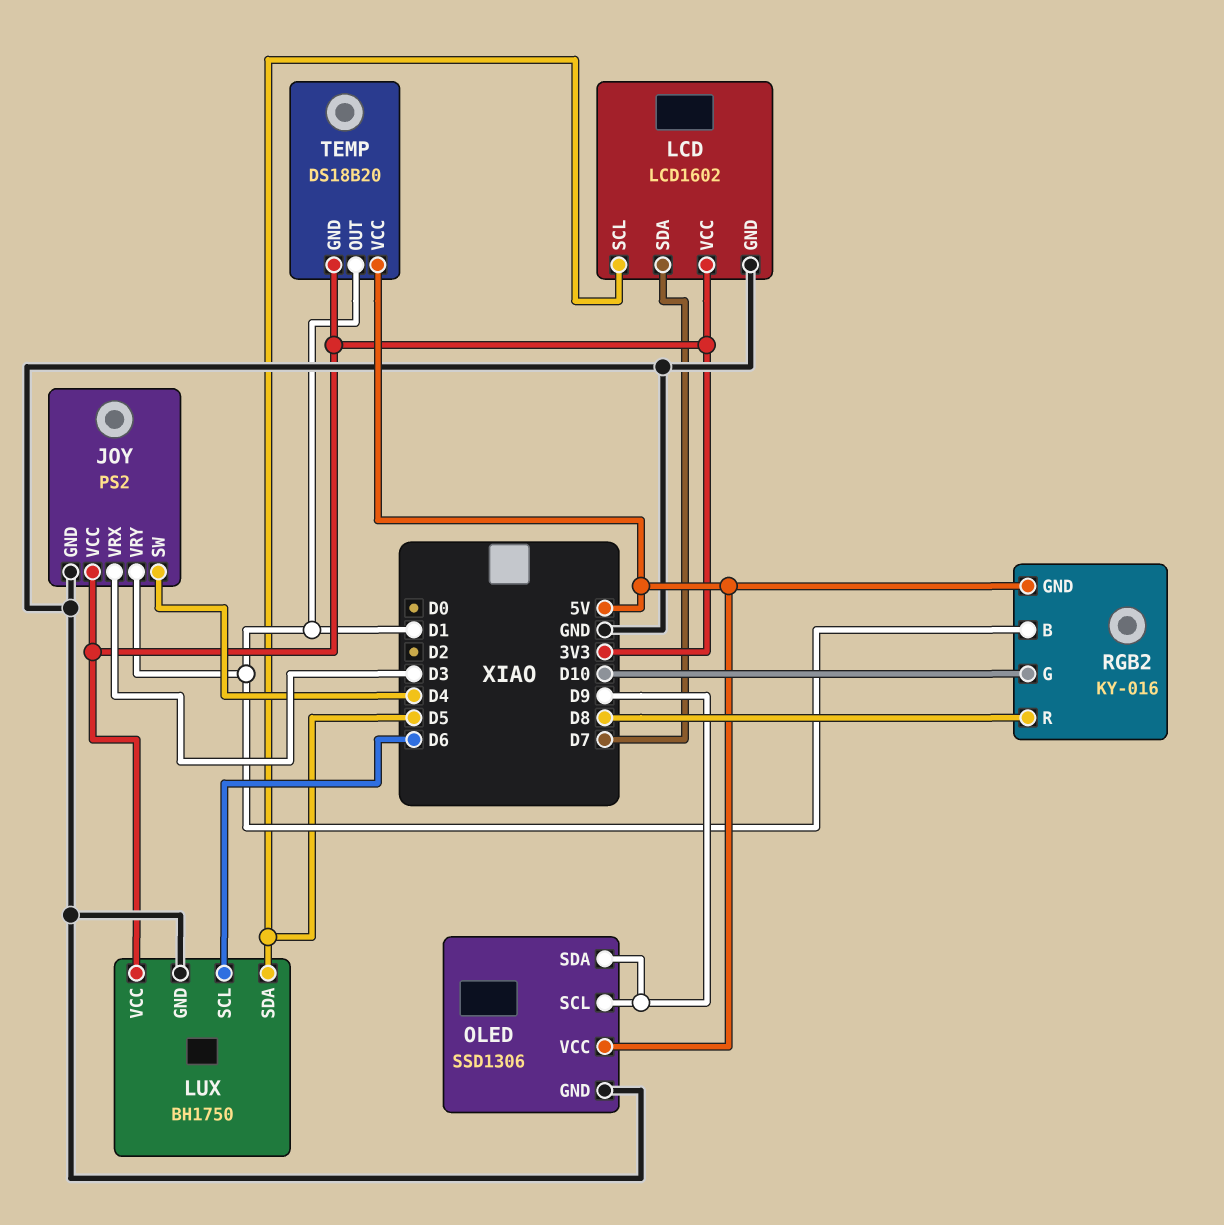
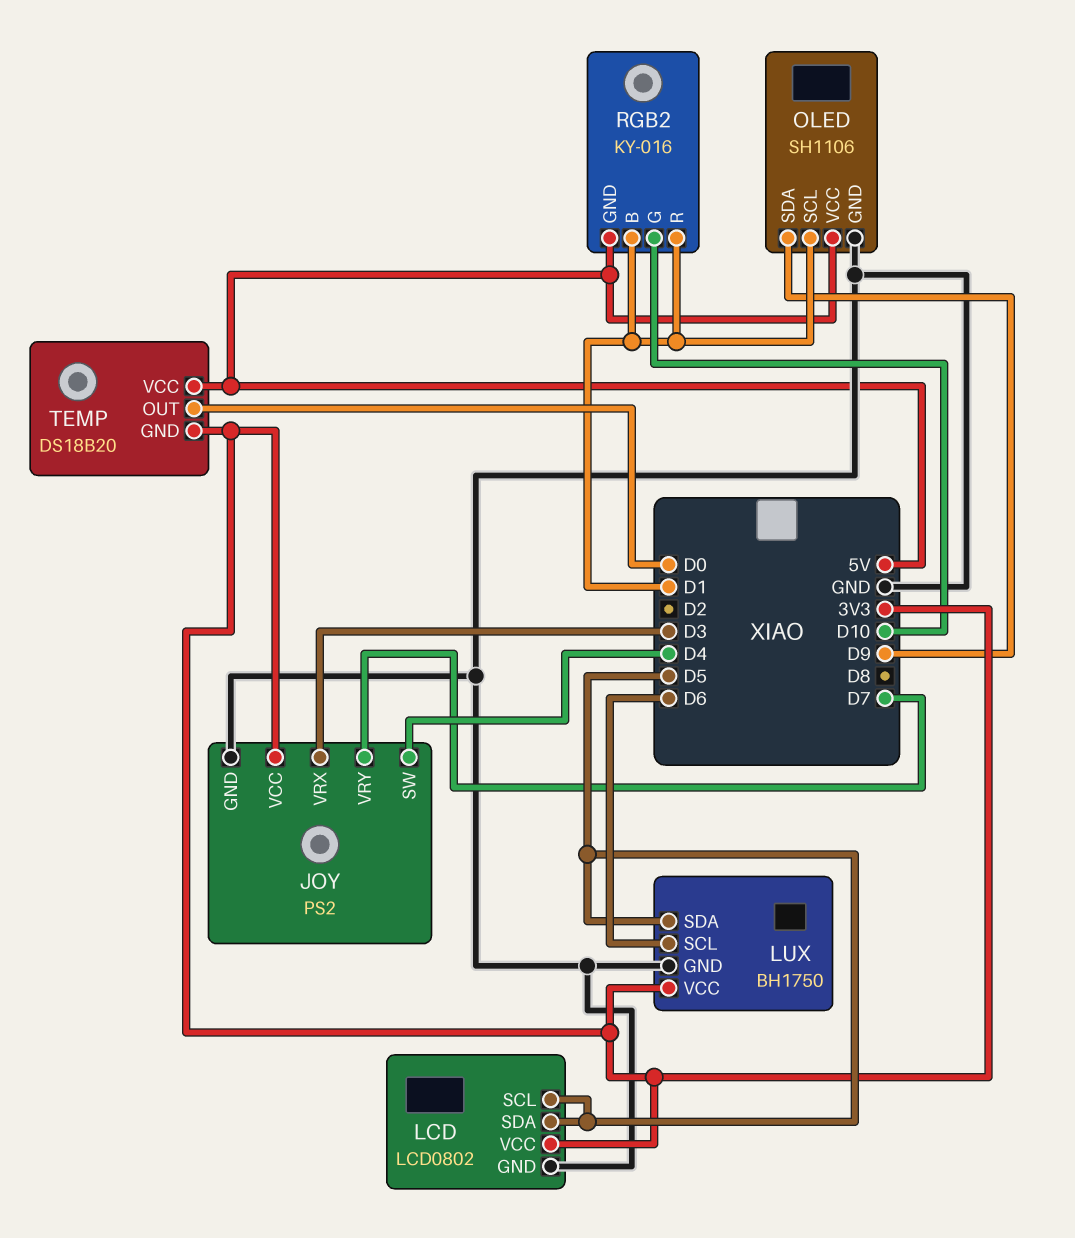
JOY pin VRY: D1 -> D7
LCD: LCD1602 -> LCD0802
LCD pin SDA: D7 -> D5
OLED: SSD1306 -> SH1106
OLED pin SCL: D9 -> D1
RGB2 pin R: D8 -> D1
TEMP pin OUT: D1 -> D0

